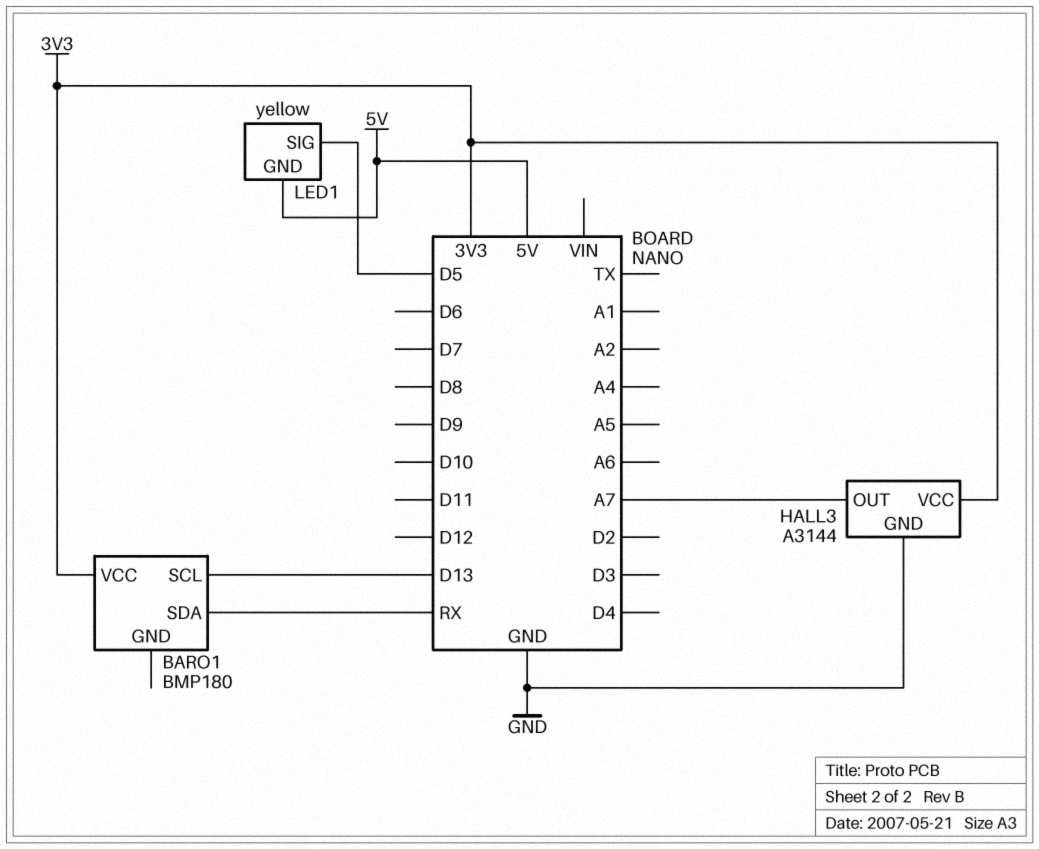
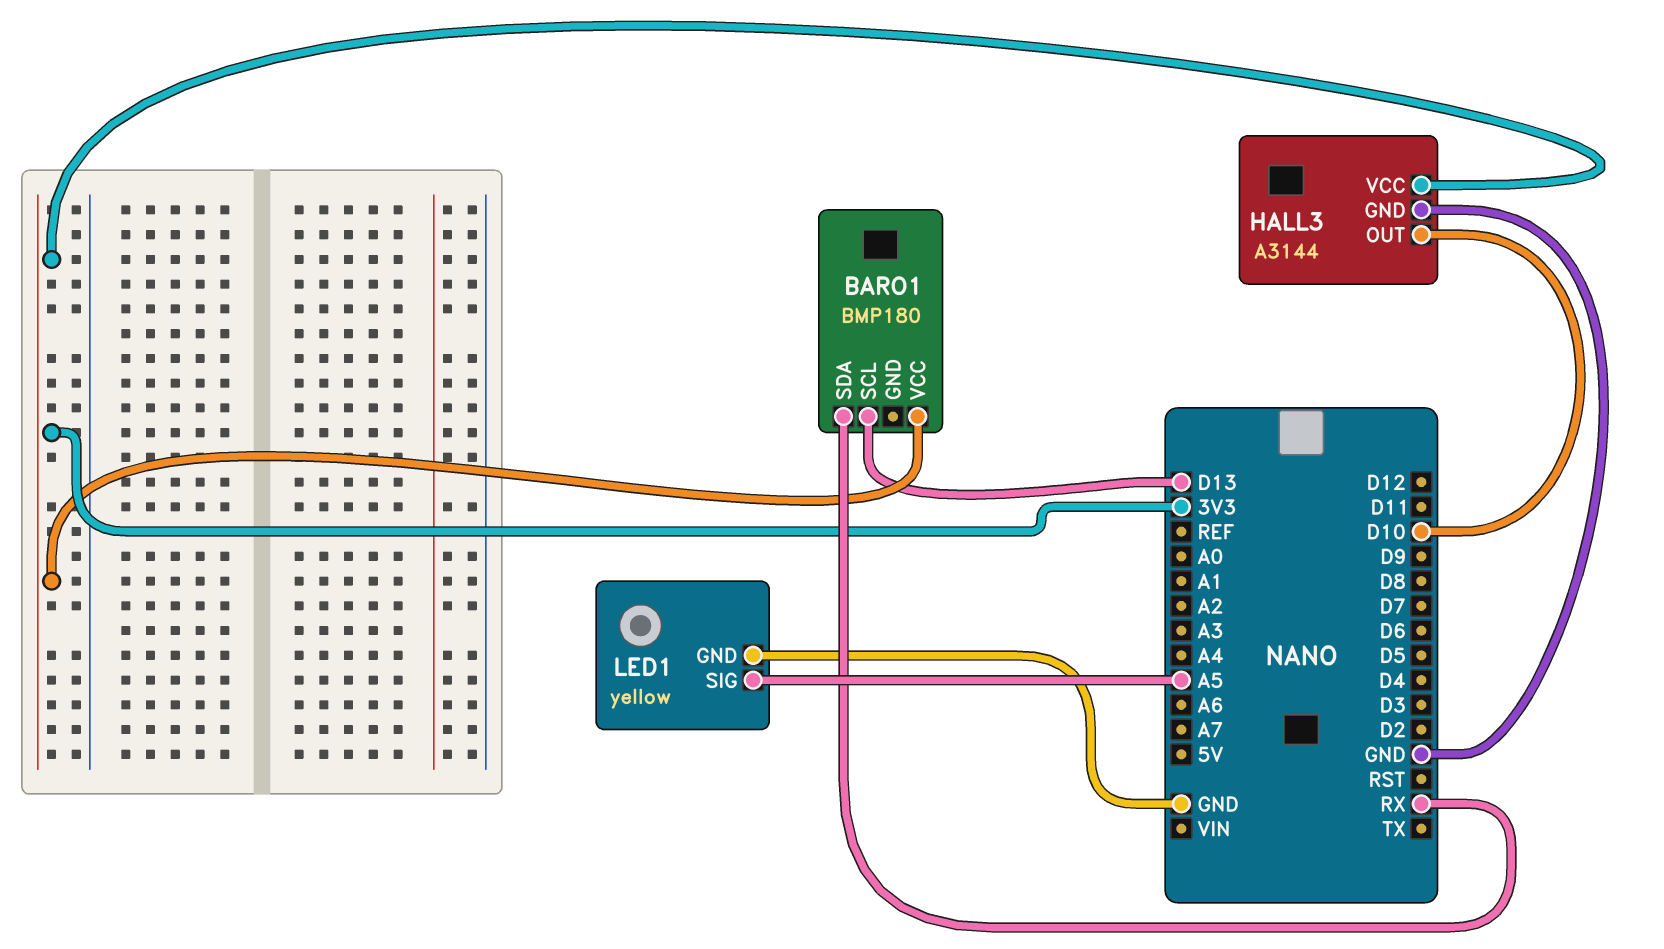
HALL3 pin OUT: A7 -> D10
LED1 pin GND: 5V -> GND
LED1 pin SIG: D5 -> A5

